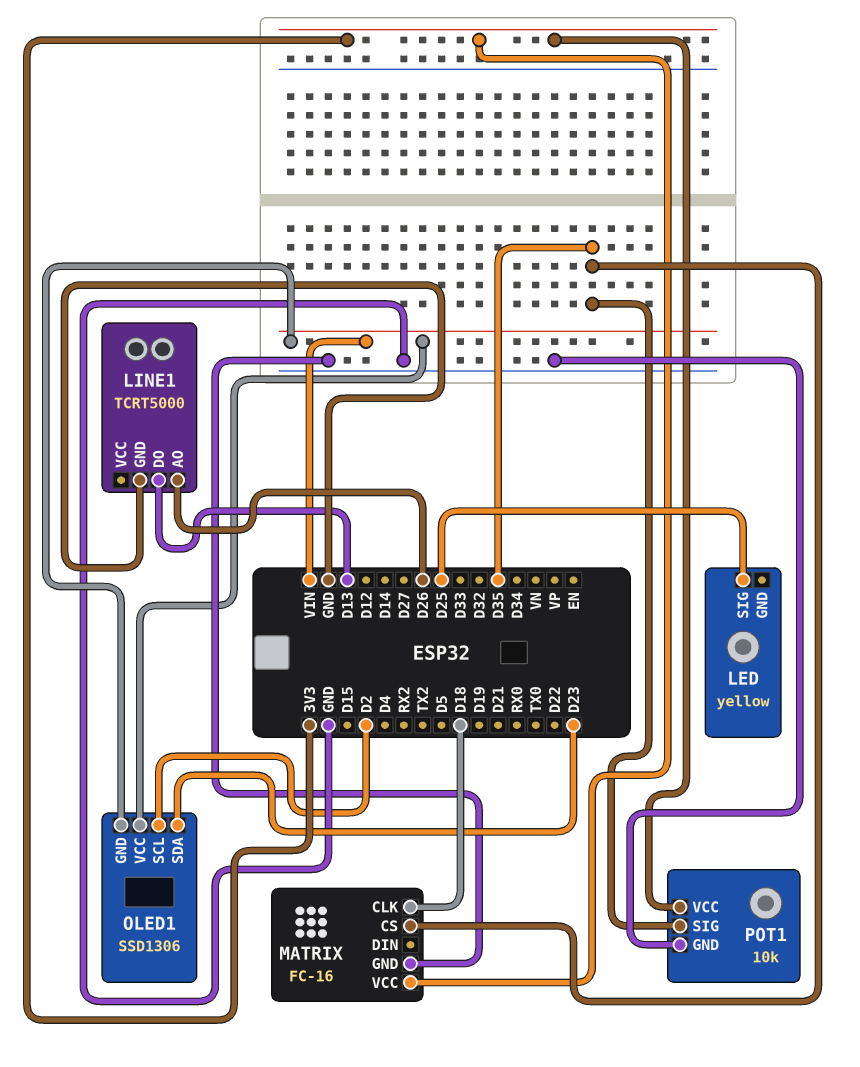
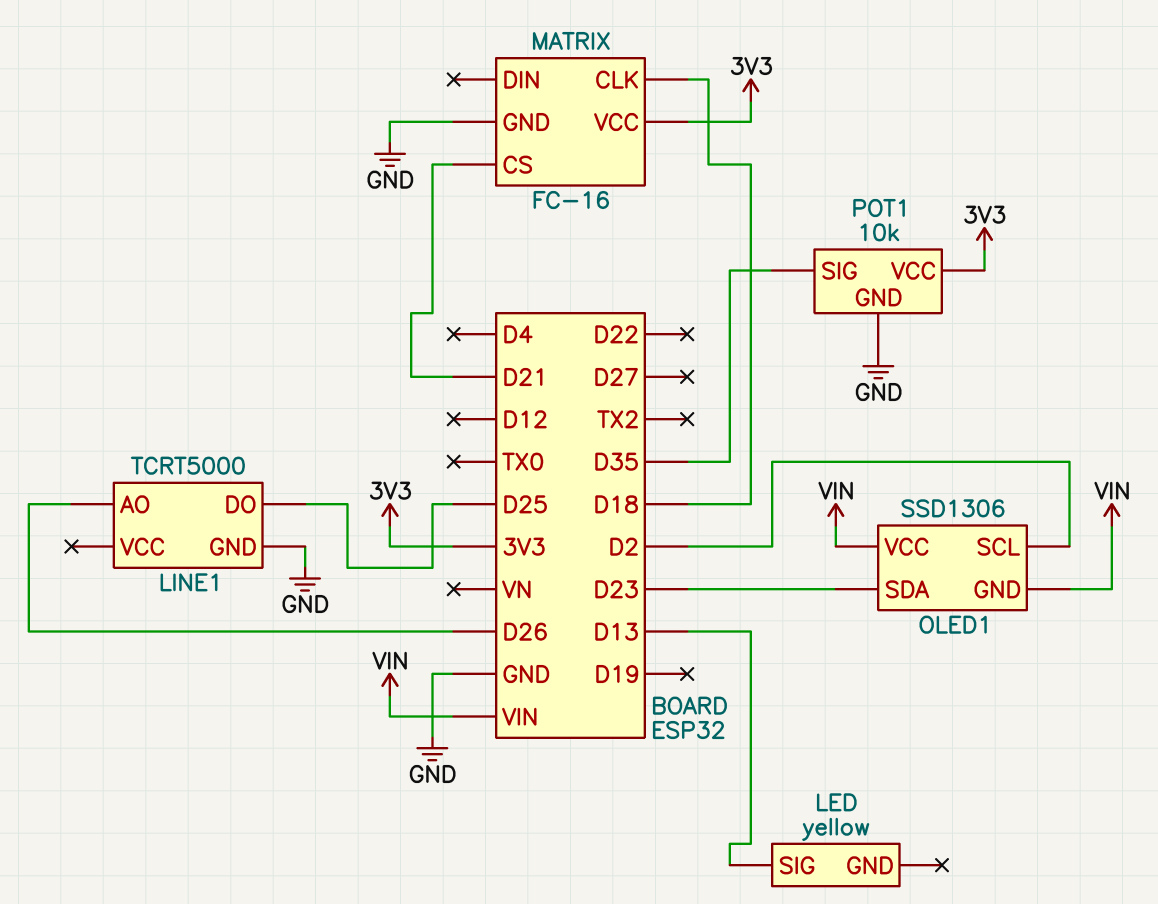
LED pin SIG: D25 -> D13
LINE1 pin DO: D13 -> D25
MATRIX pin CS: D35 -> D21

